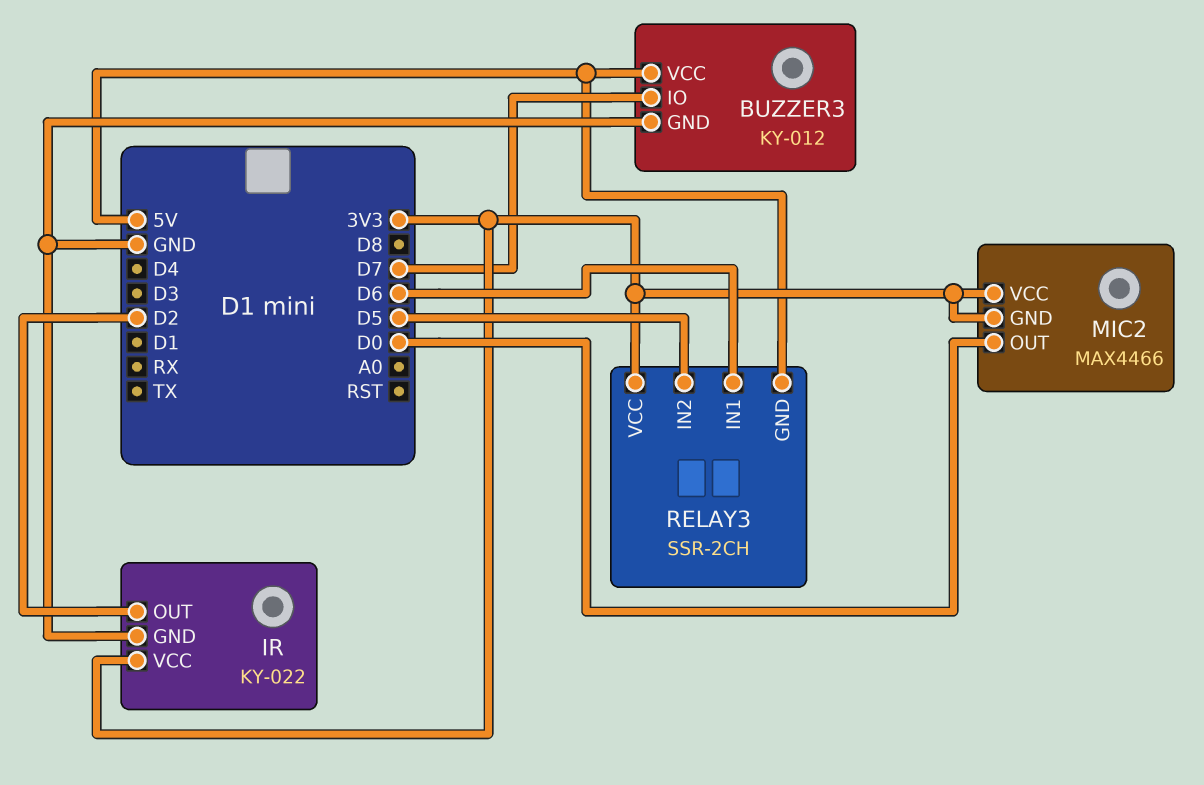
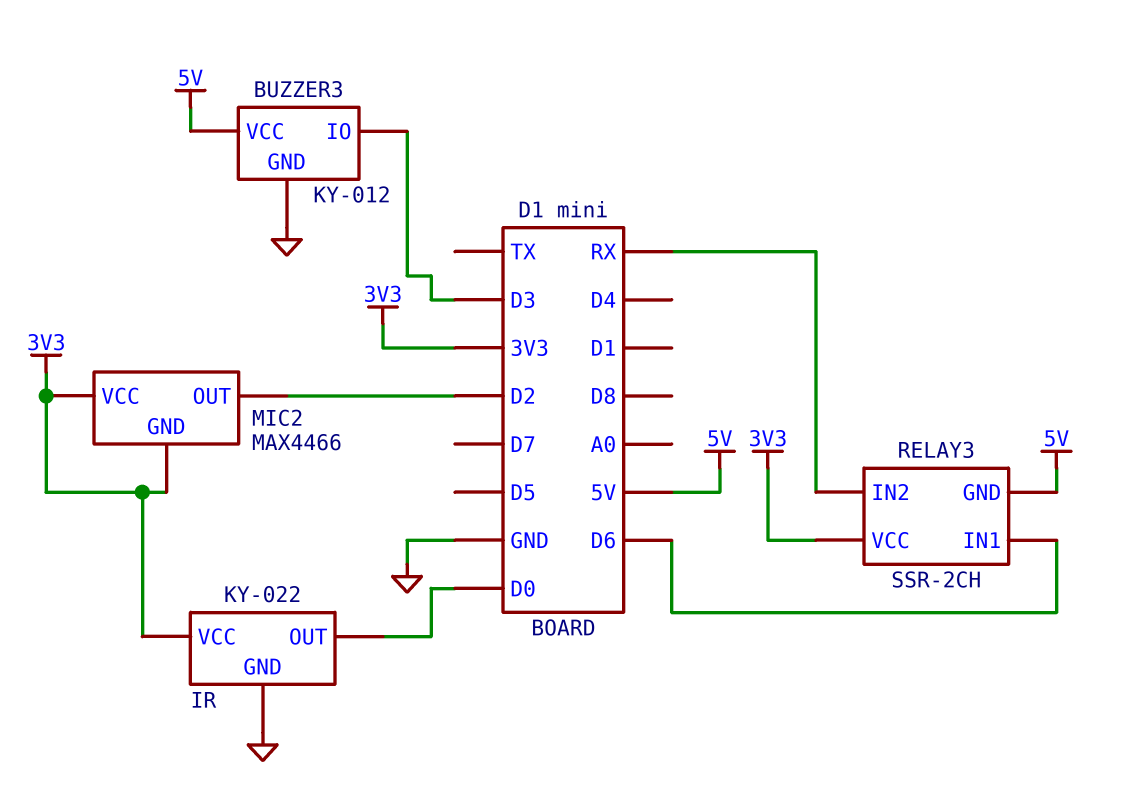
BUZZER3 pin IO: D7 -> D3
IR pin OUT: D2 -> D0
MIC2 pin OUT: D0 -> D2
RELAY3 pin IN2: D5 -> RX

